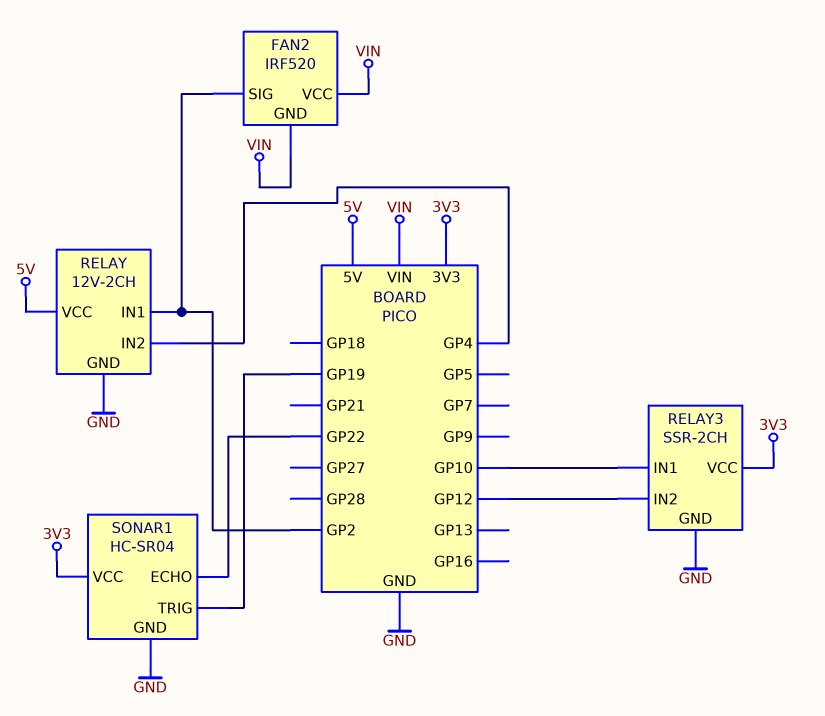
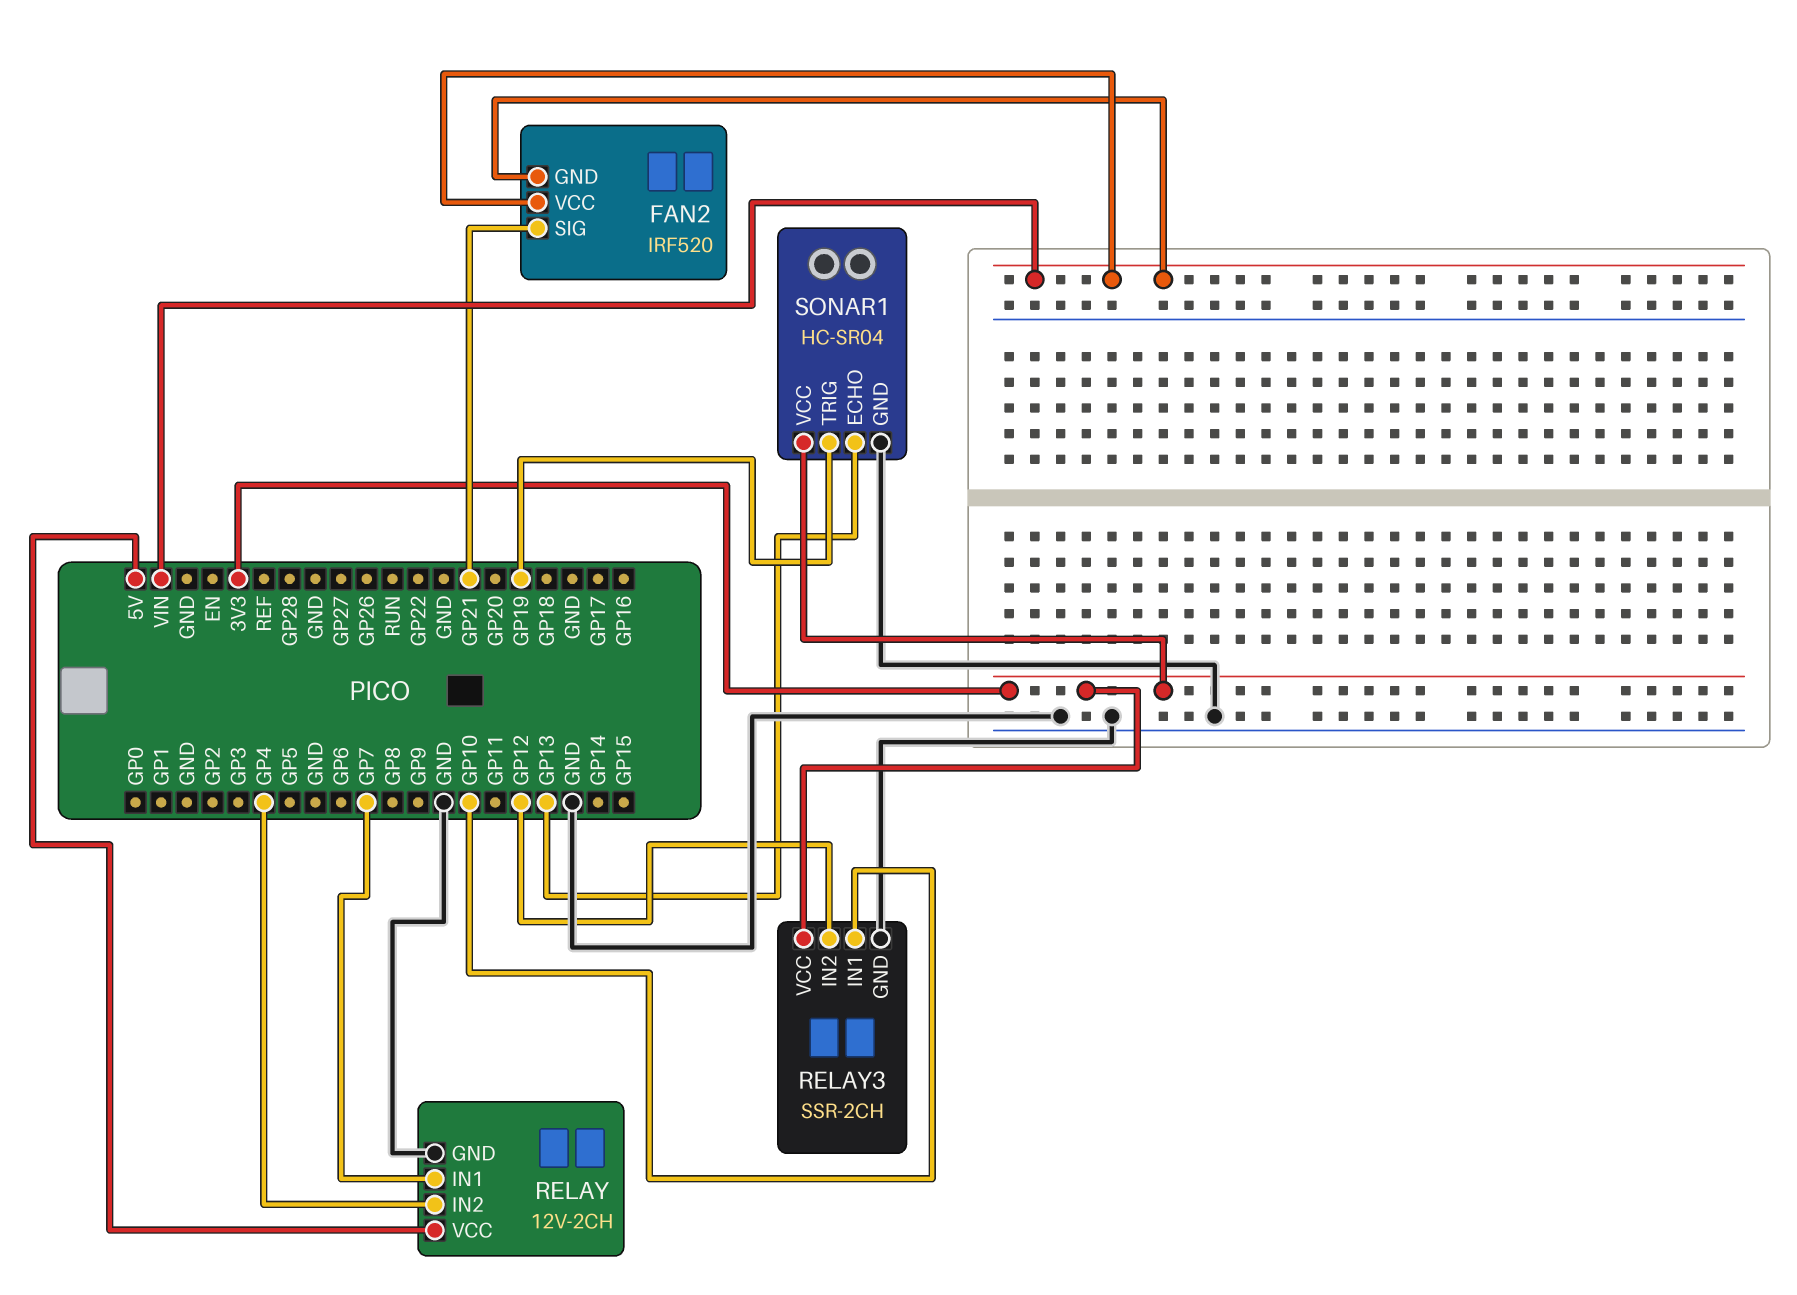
FAN2 pin SIG: GP2 -> GP21
RELAY pin IN1: GP2 -> GP7
SONAR1 pin ECHO: GP22 -> GP13

